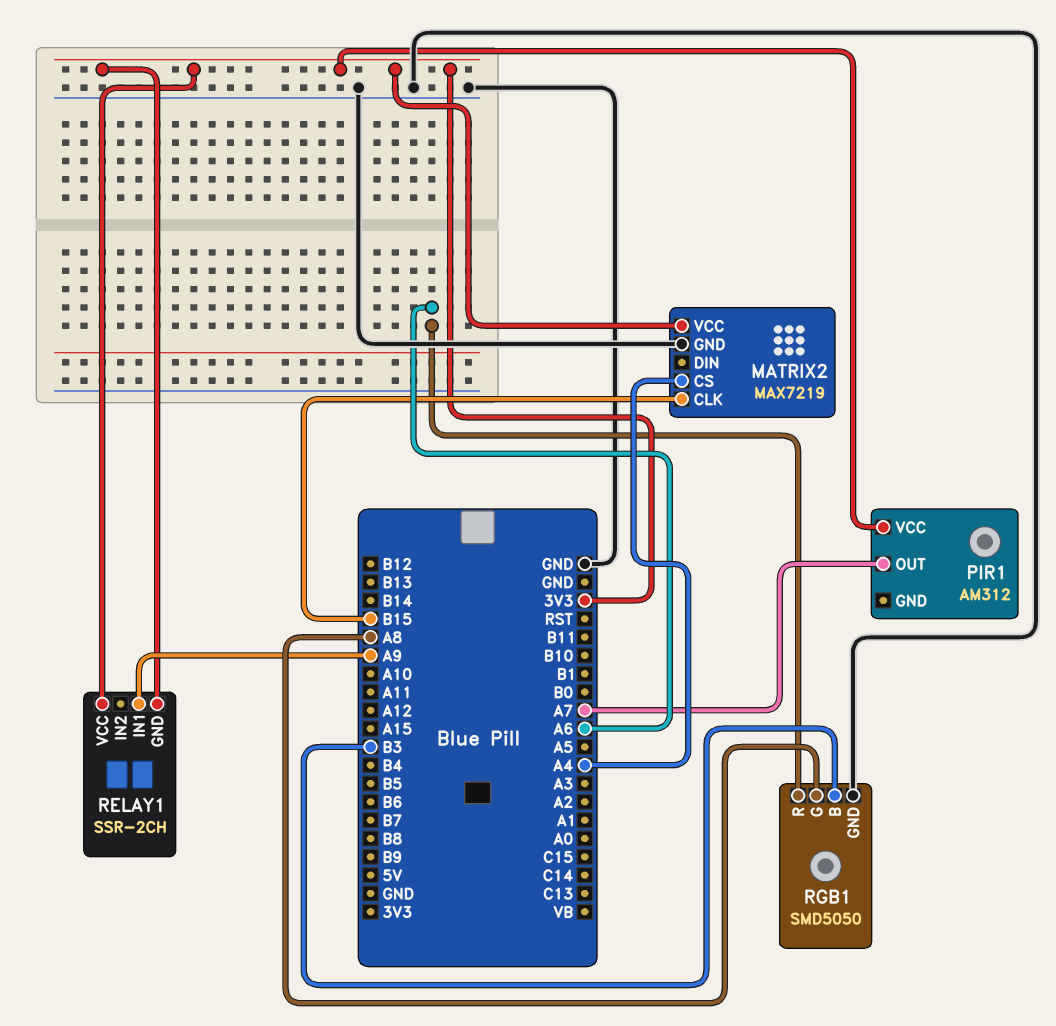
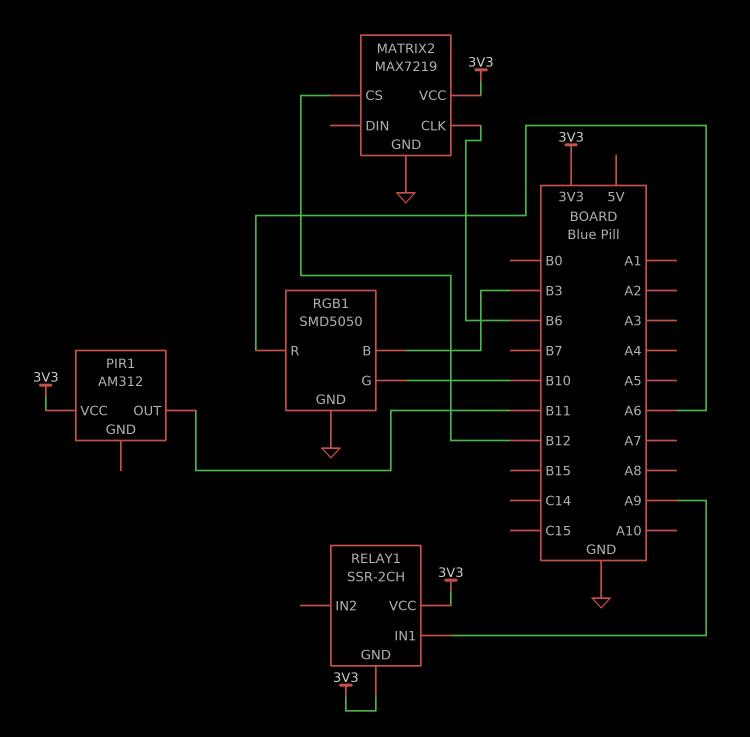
MATRIX2 pin CLK: B15 -> B6
MATRIX2 pin CS: A4 -> B12
PIR1 pin OUT: A7 -> B11
RGB1 pin G: A8 -> B10

